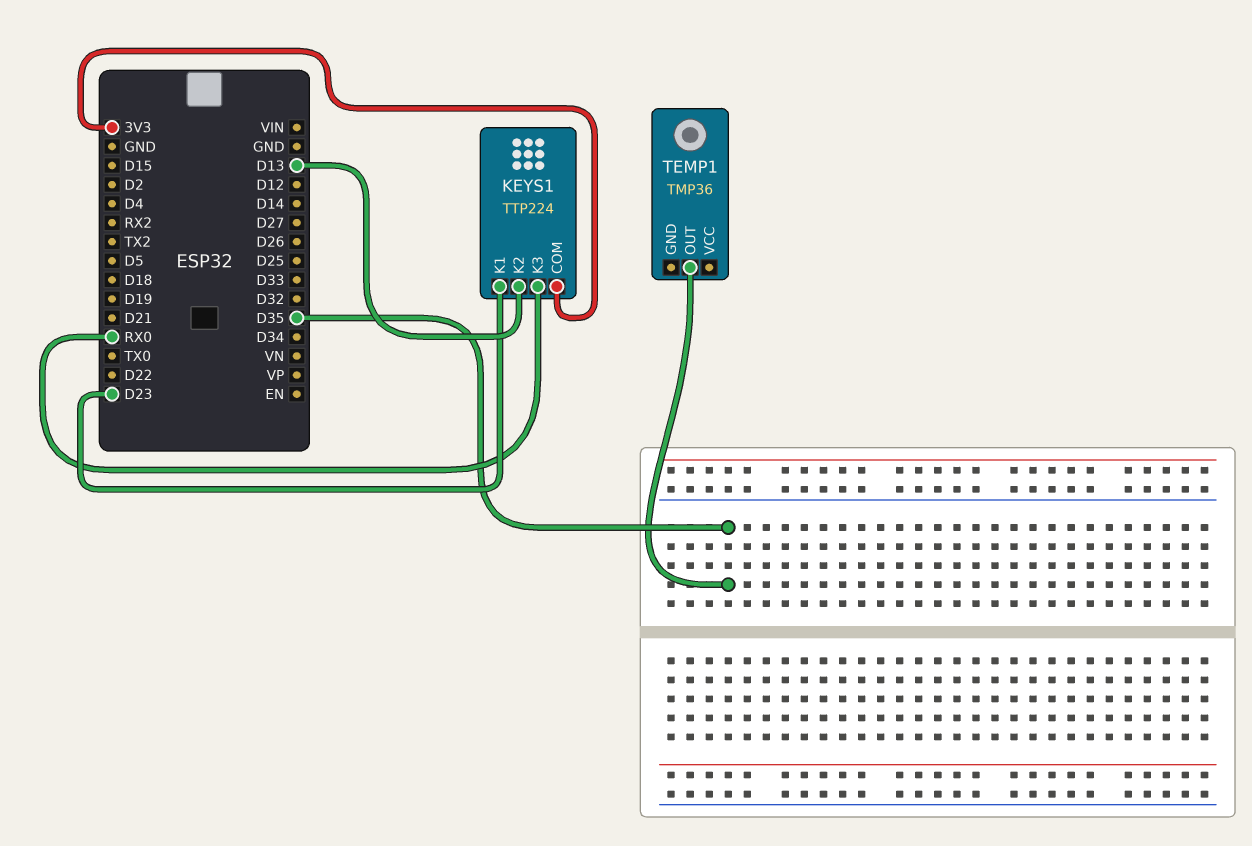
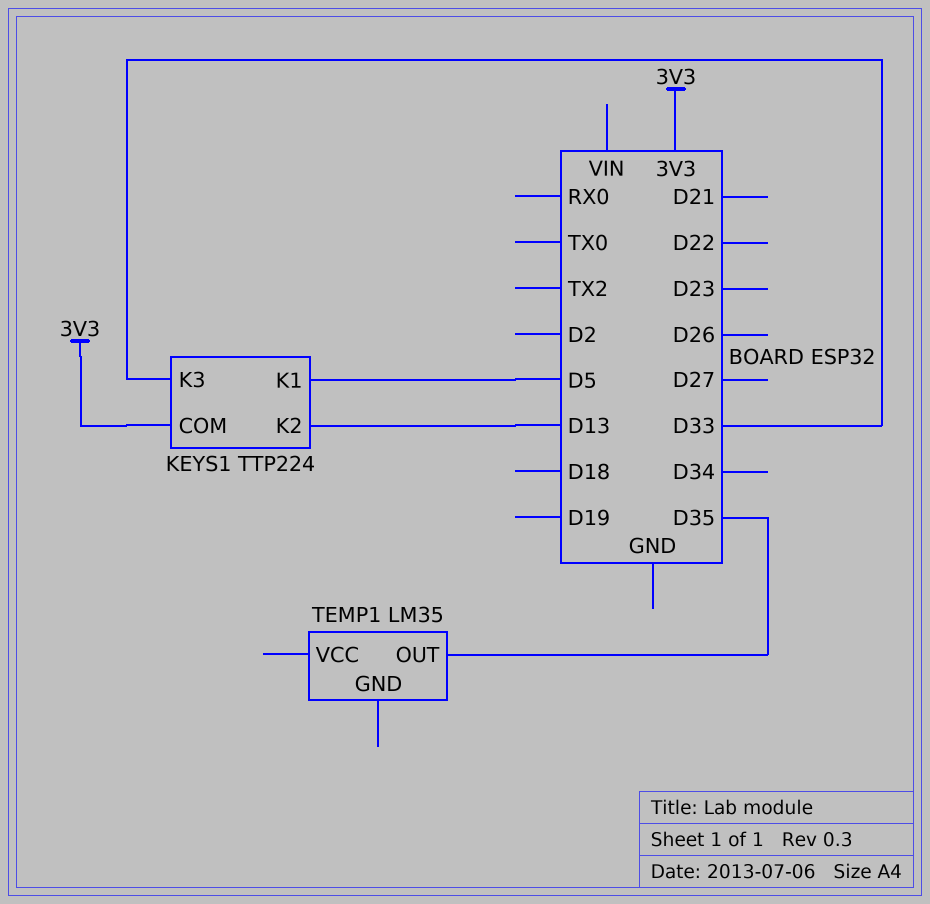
KEYS1 pin K1: D23 -> D5
KEYS1 pin K3: RX0 -> D33
TEMP1: TMP36 -> LM35

